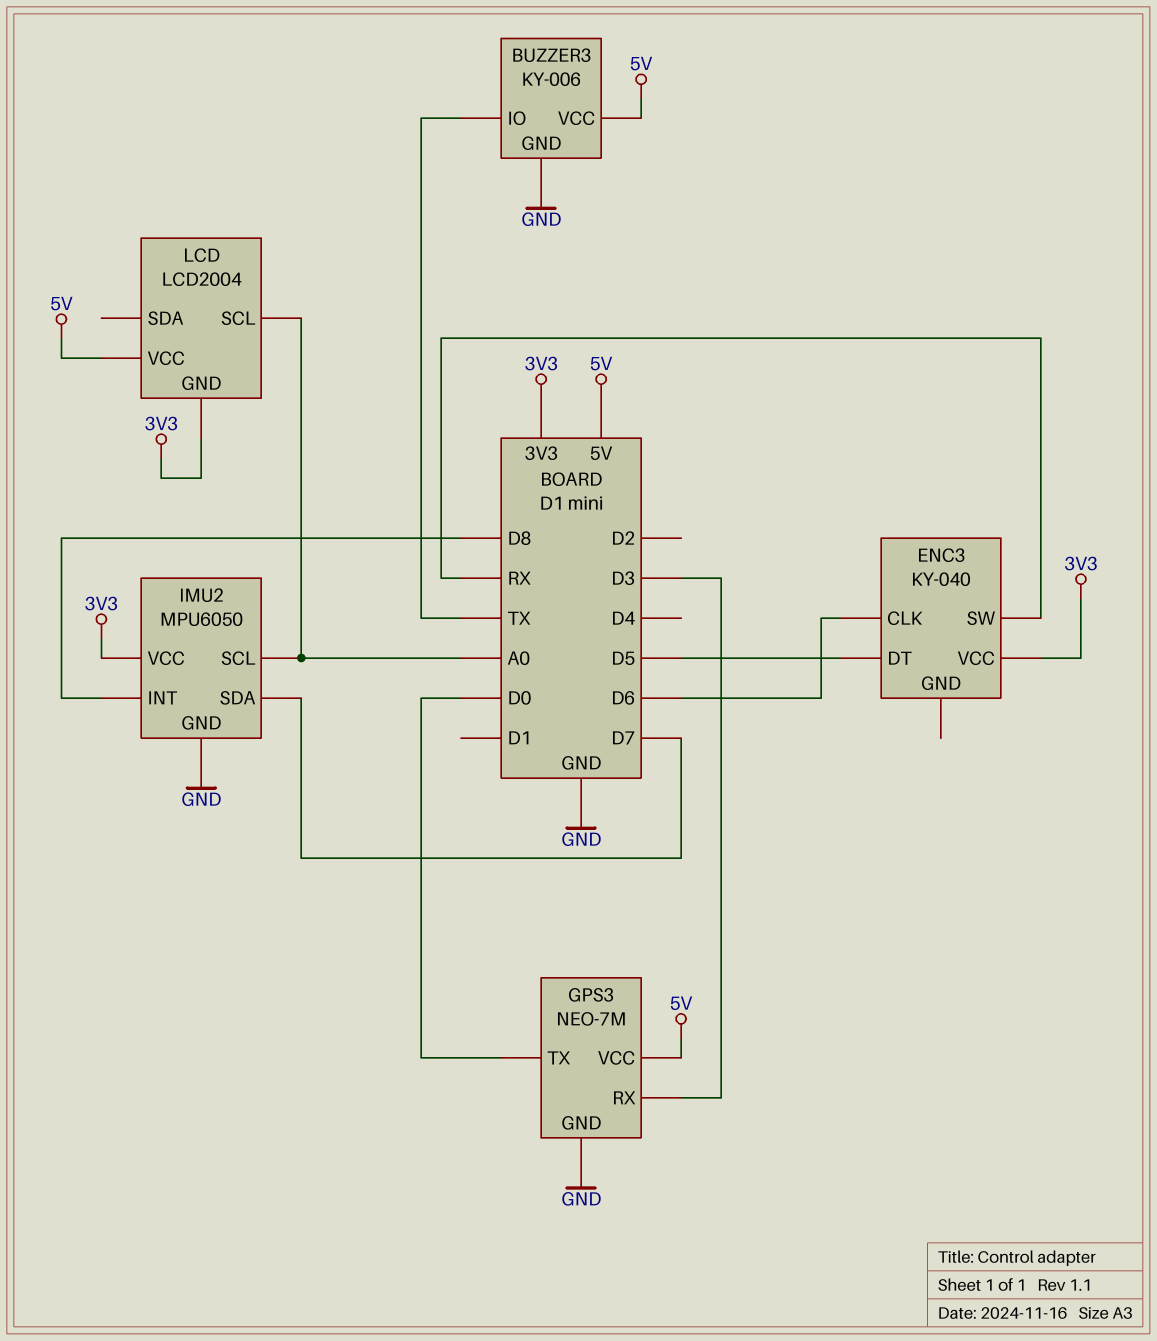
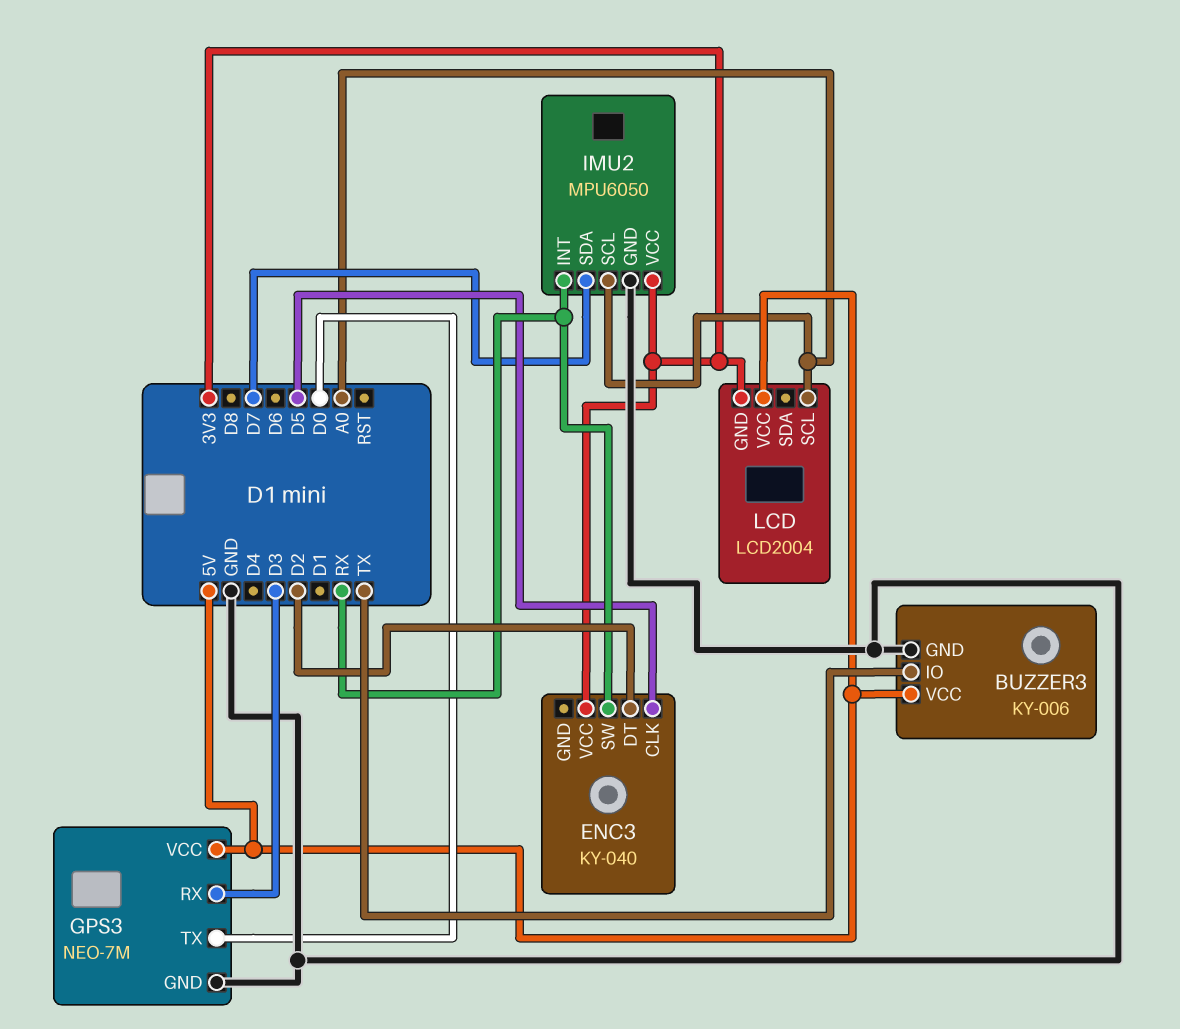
ENC3 pin CLK: D6 -> D5
ENC3 pin DT: D5 -> D2
IMU2 pin INT: D8 -> RX

